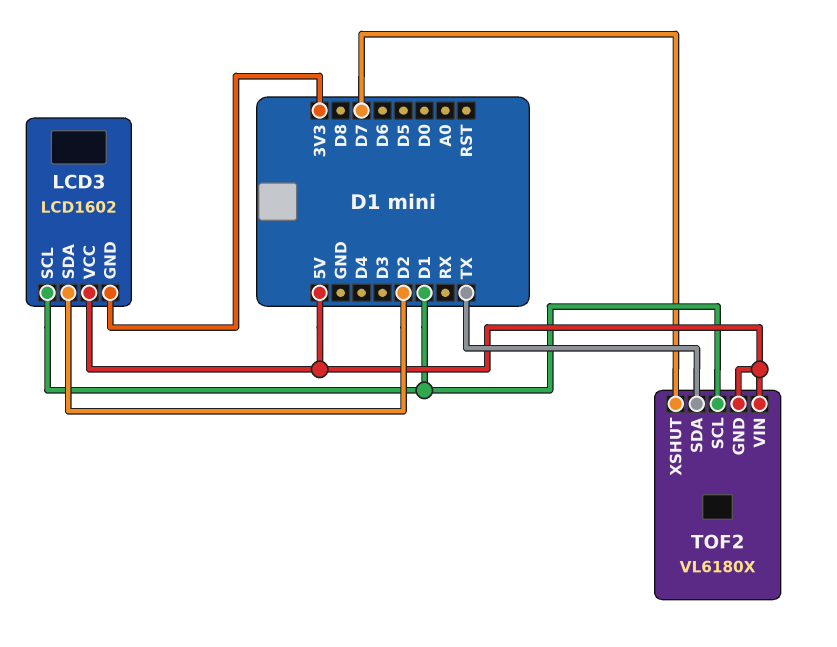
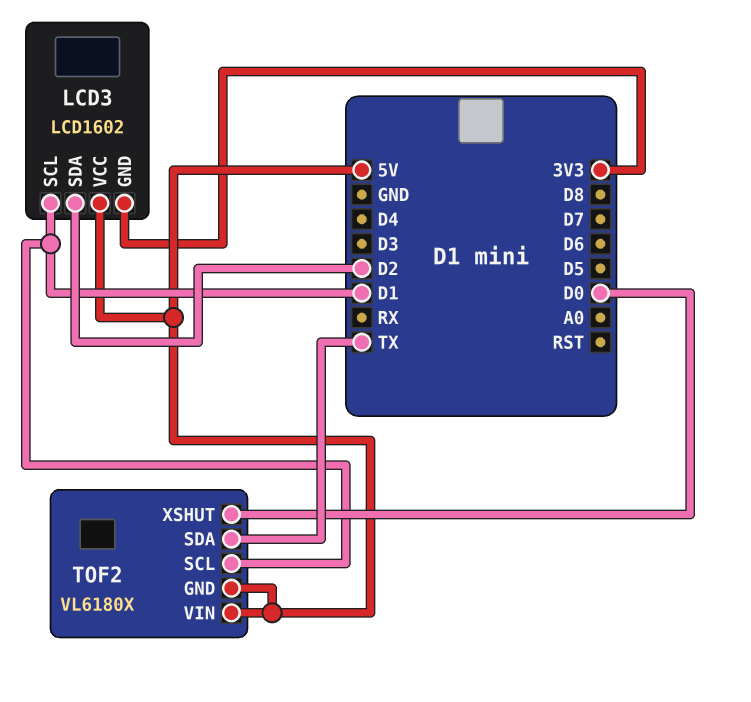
TOF2 pin XSHUT: D7 -> D0

